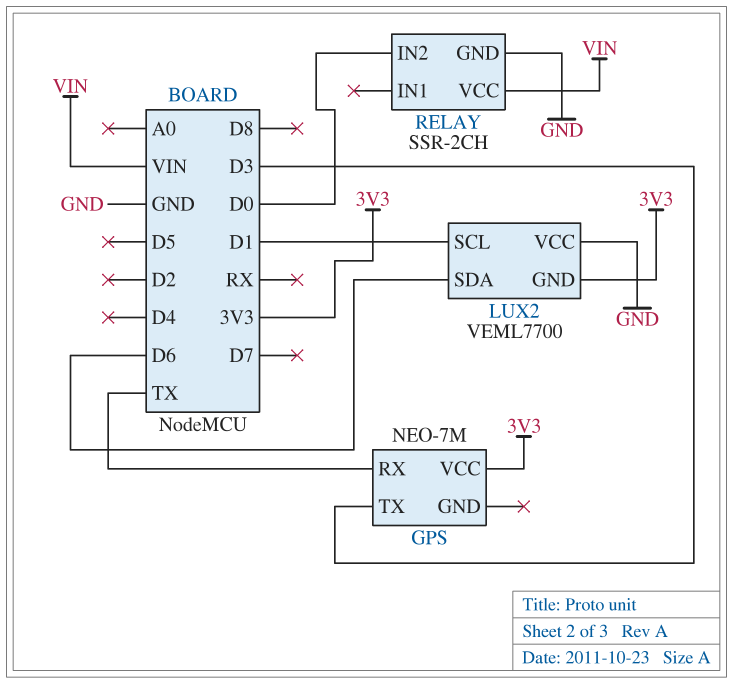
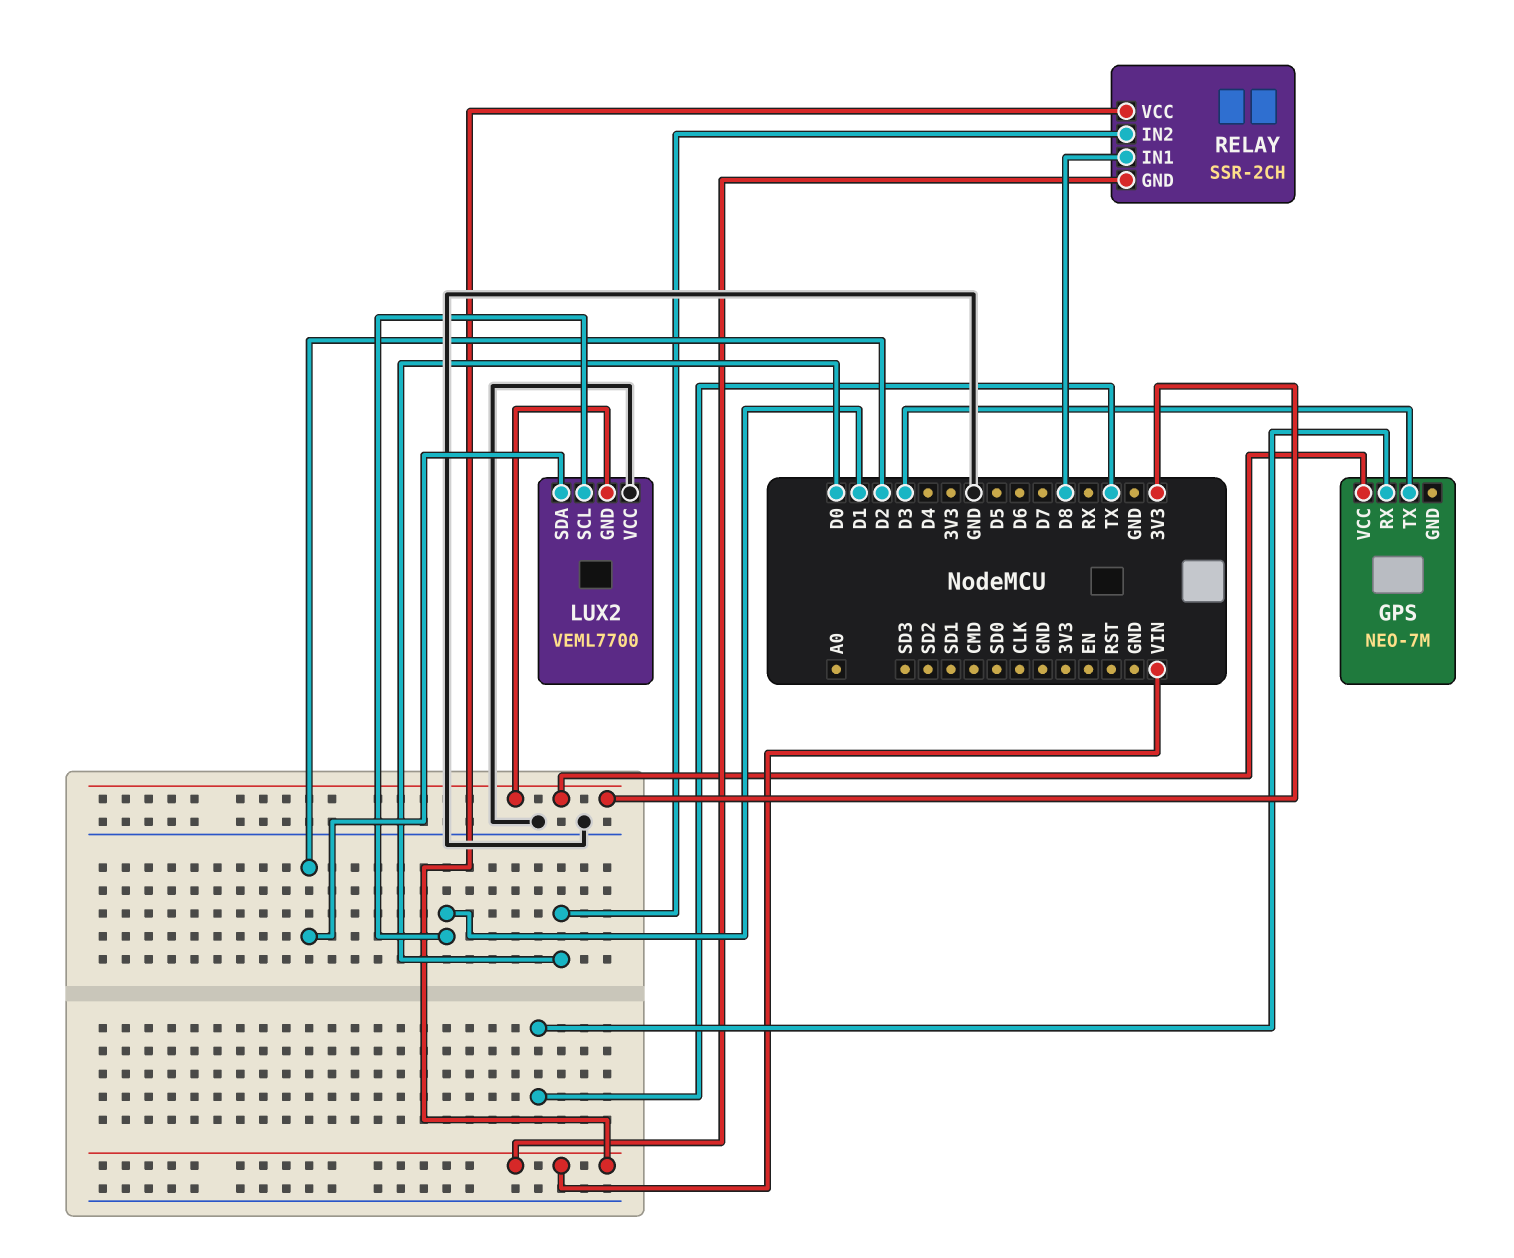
LUX2 pin SDA: D6 -> D2
RELAY pin GND: GND -> VIN
RELAY pin IN1: none -> D8

